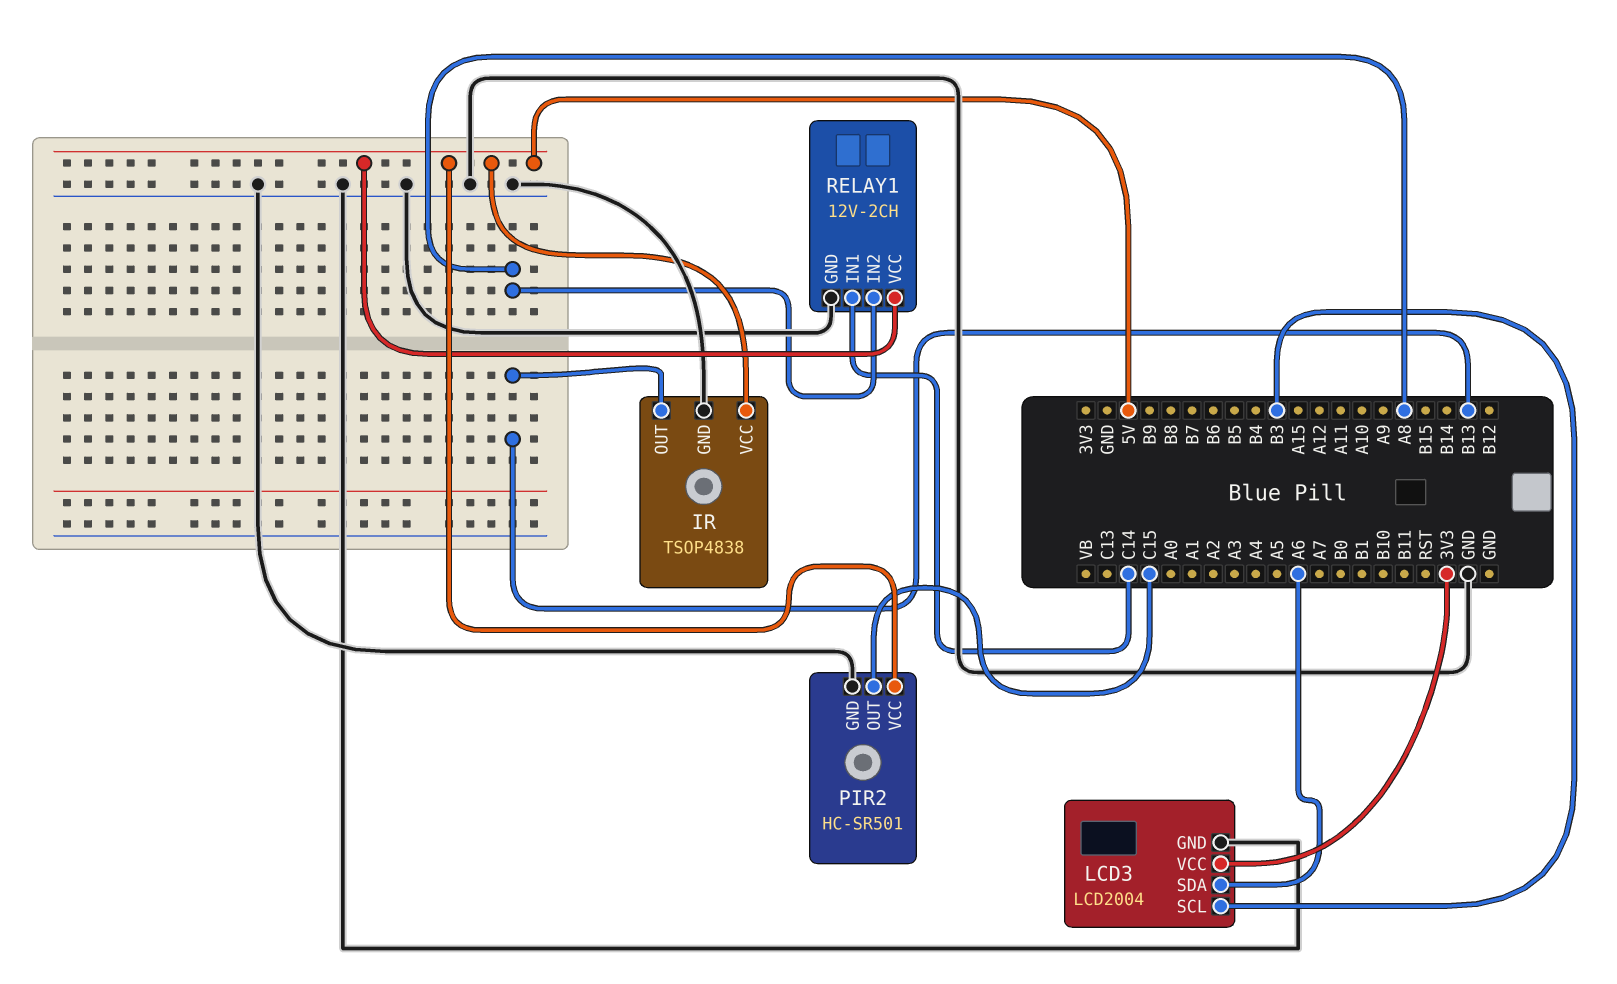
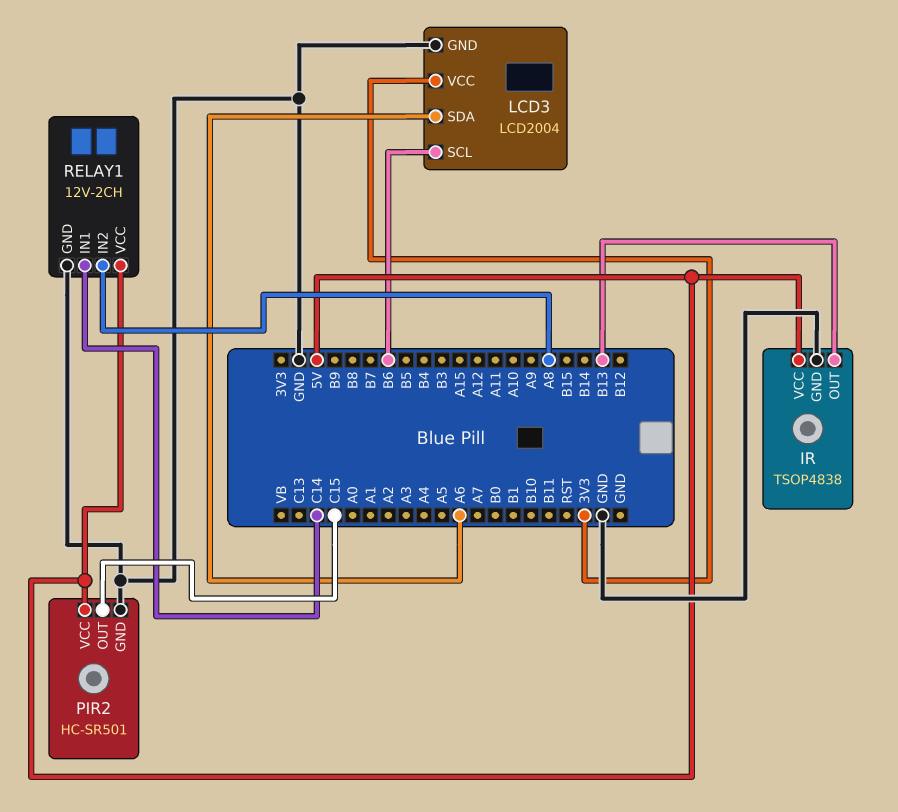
LCD3 pin SCL: B3 -> B6

